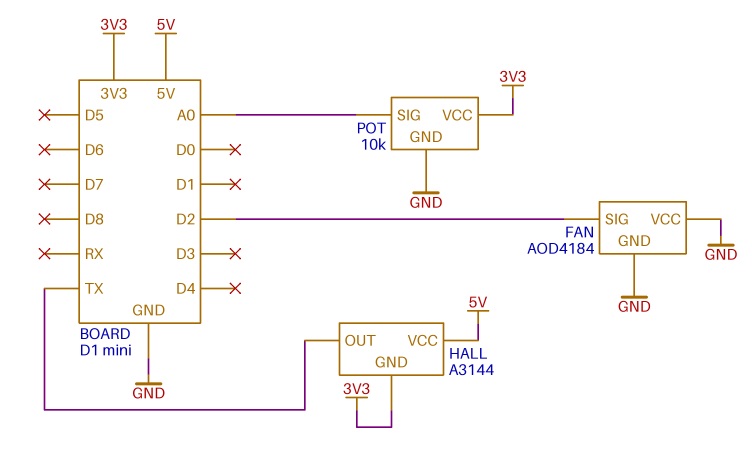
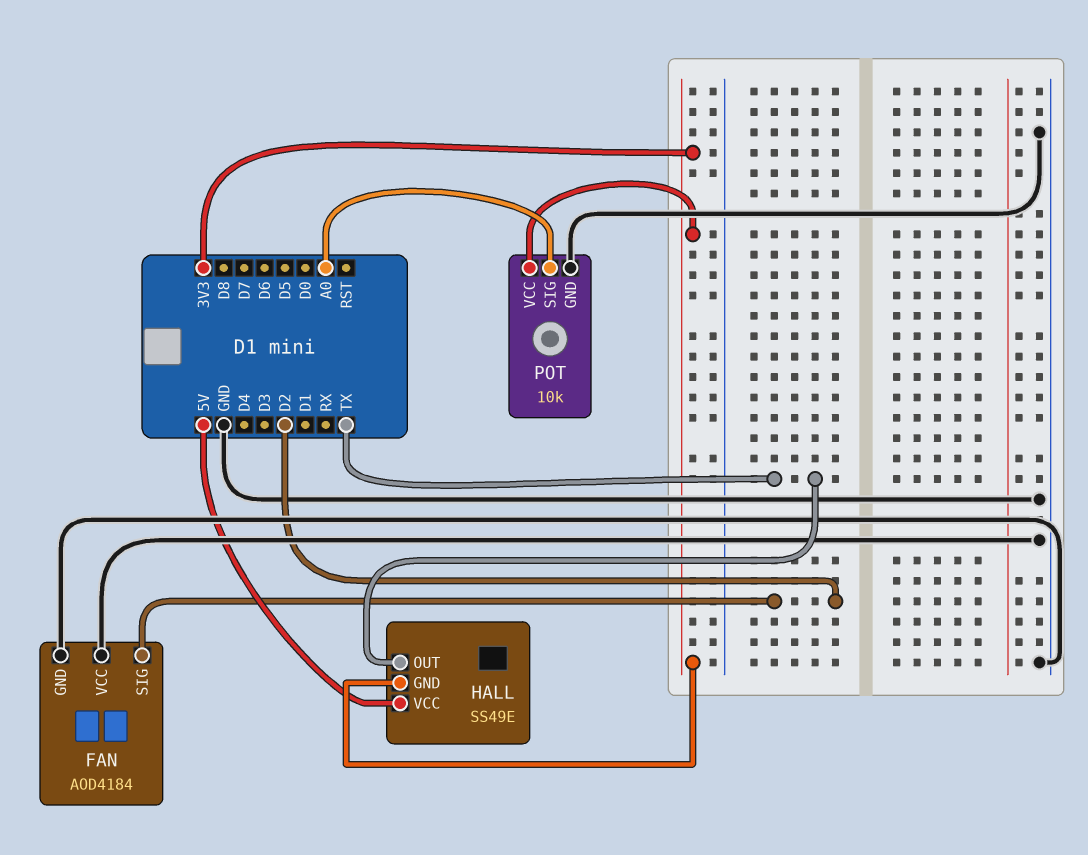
HALL: A3144 -> SS49E

